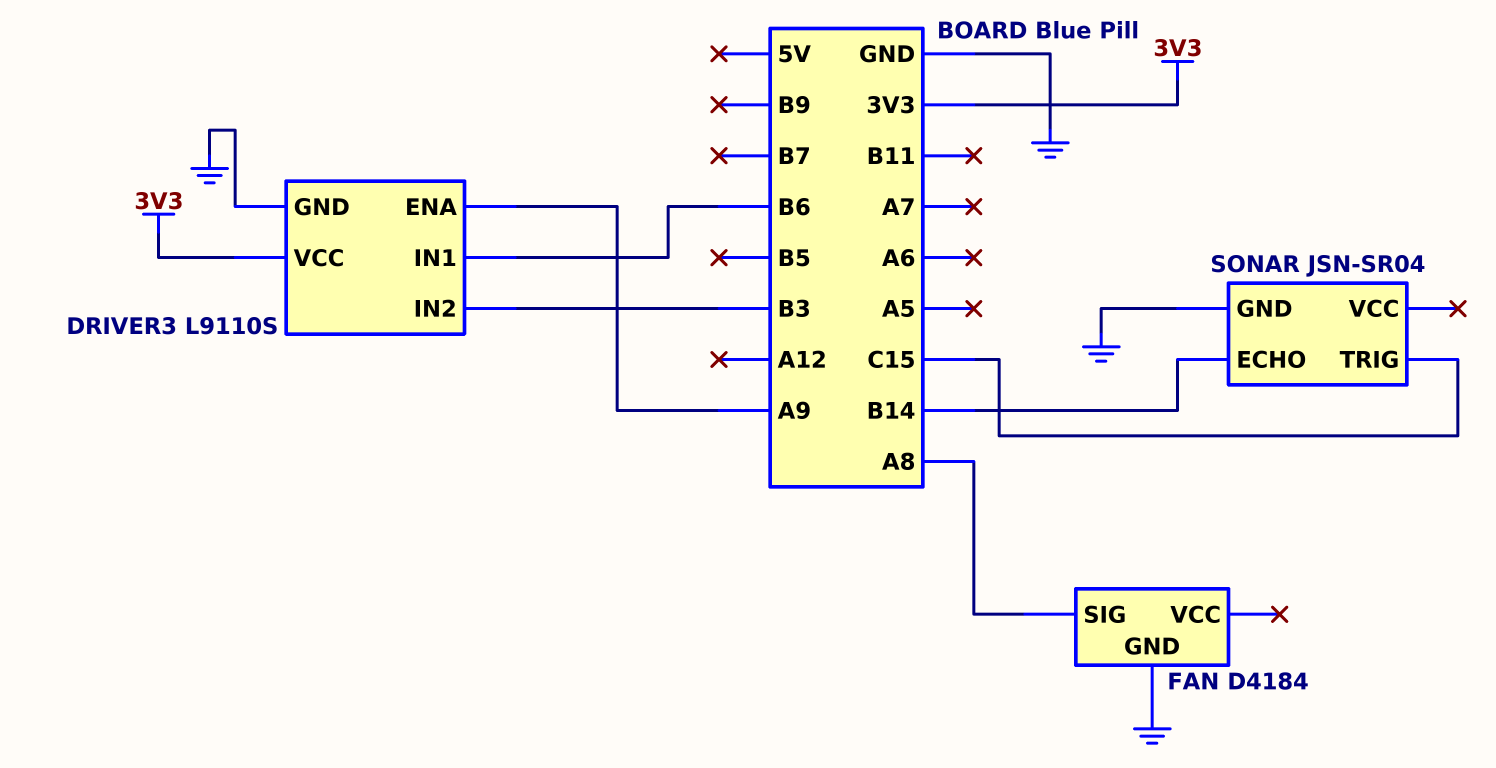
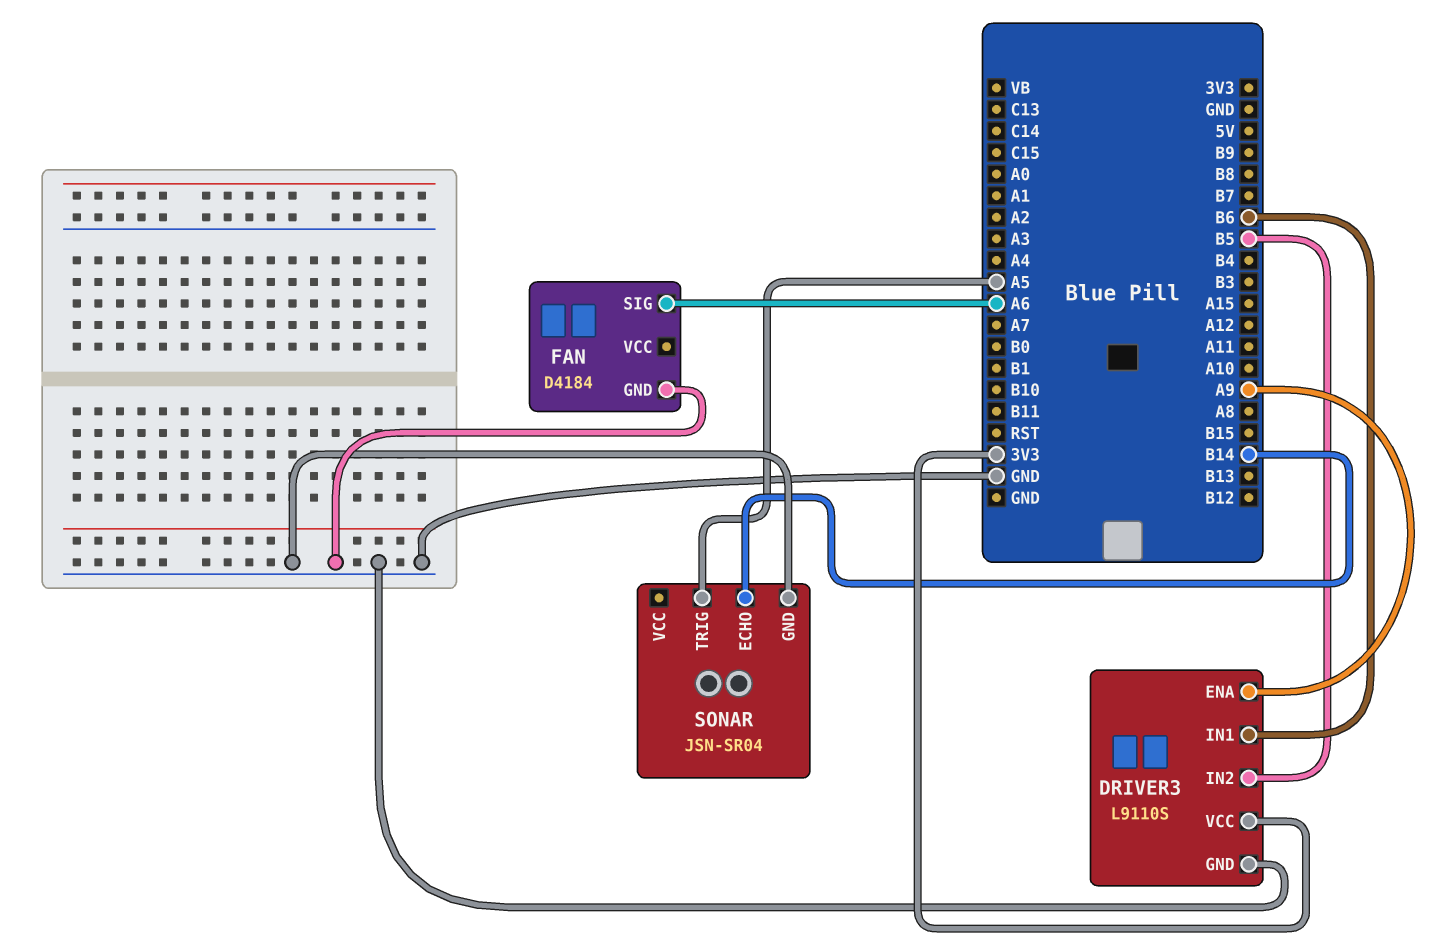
DRIVER3 pin IN2: B3 -> B5
FAN pin SIG: A8 -> A6
SONAR pin TRIG: C15 -> A5

